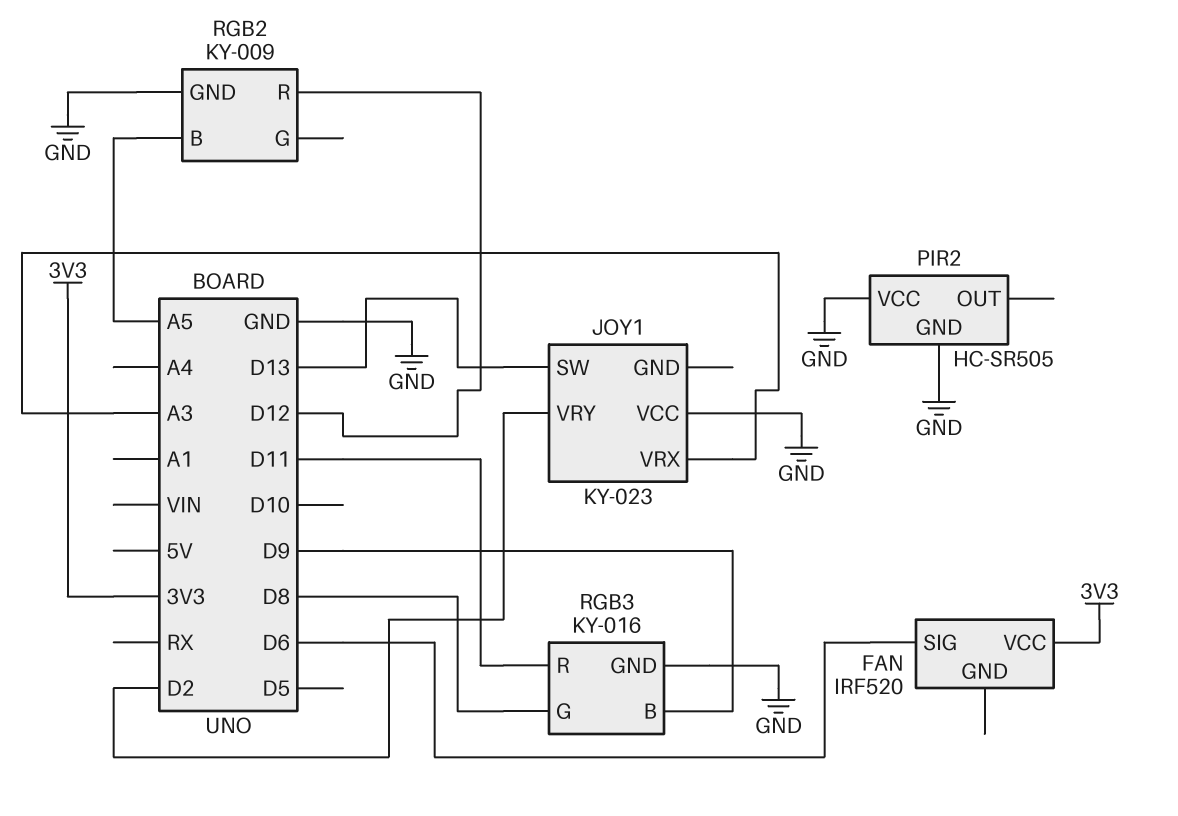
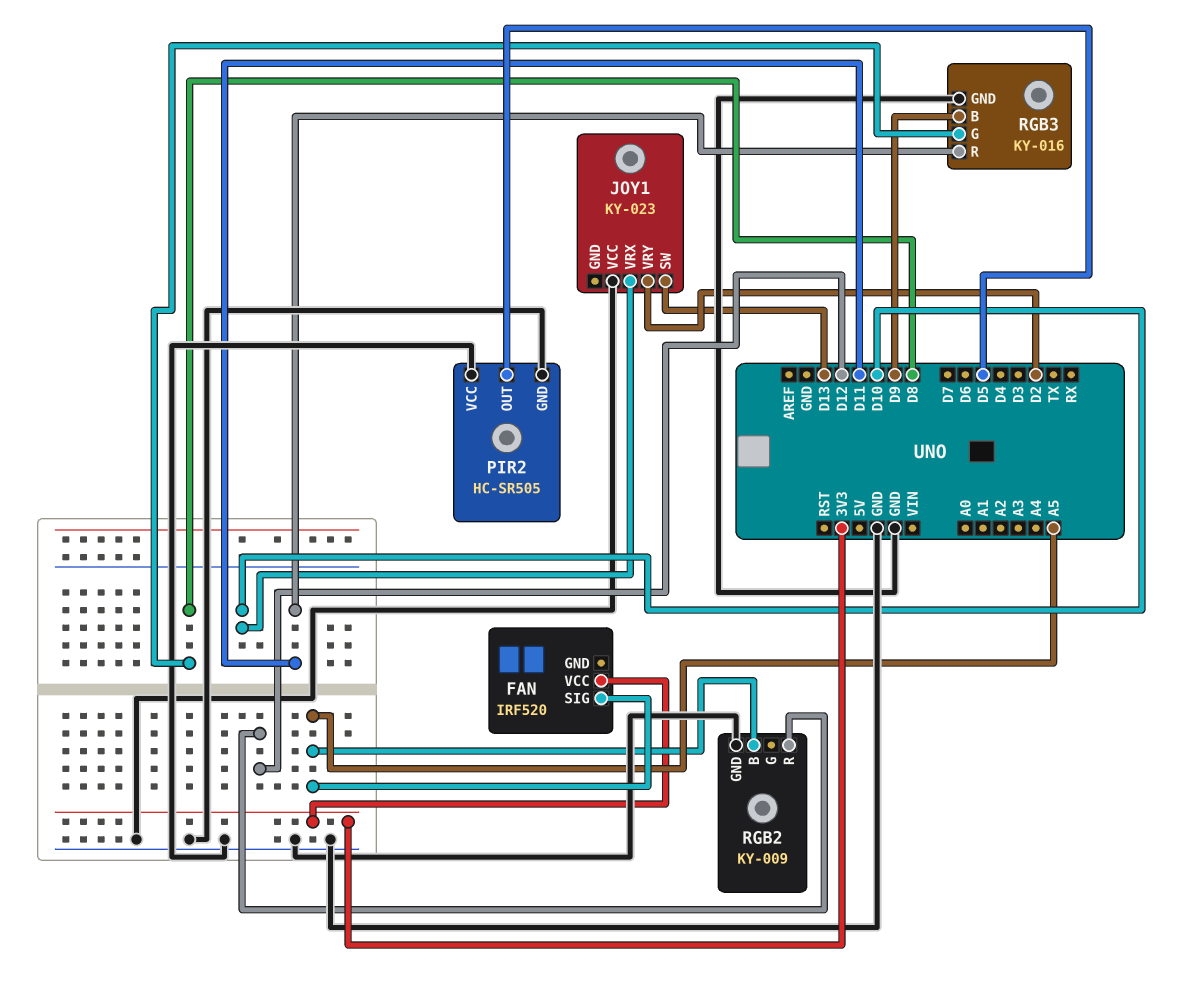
FAN pin SIG: D6 -> A5
JOY1 pin VRX: A3 -> D10
PIR2 pin OUT: none -> D5

